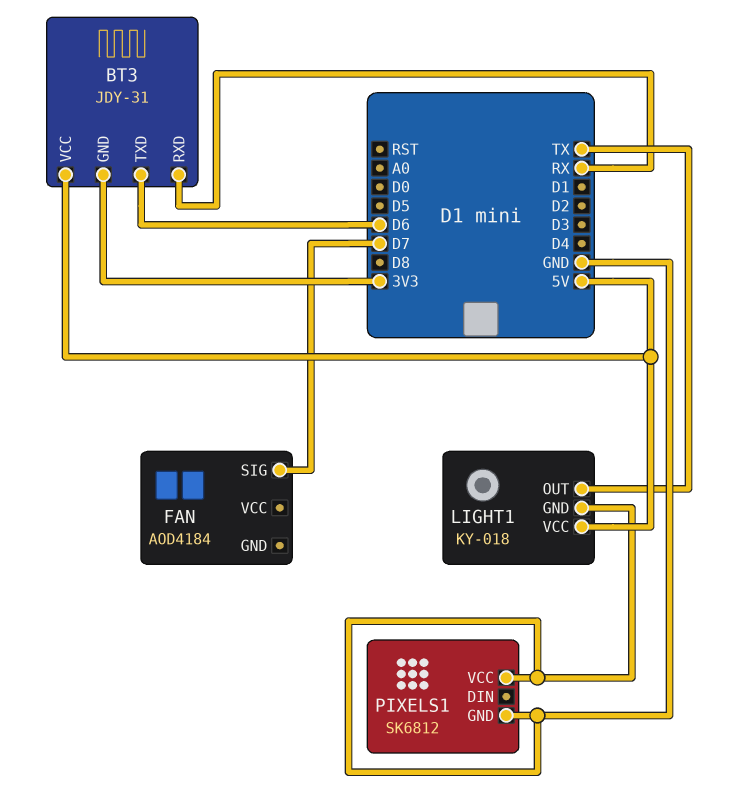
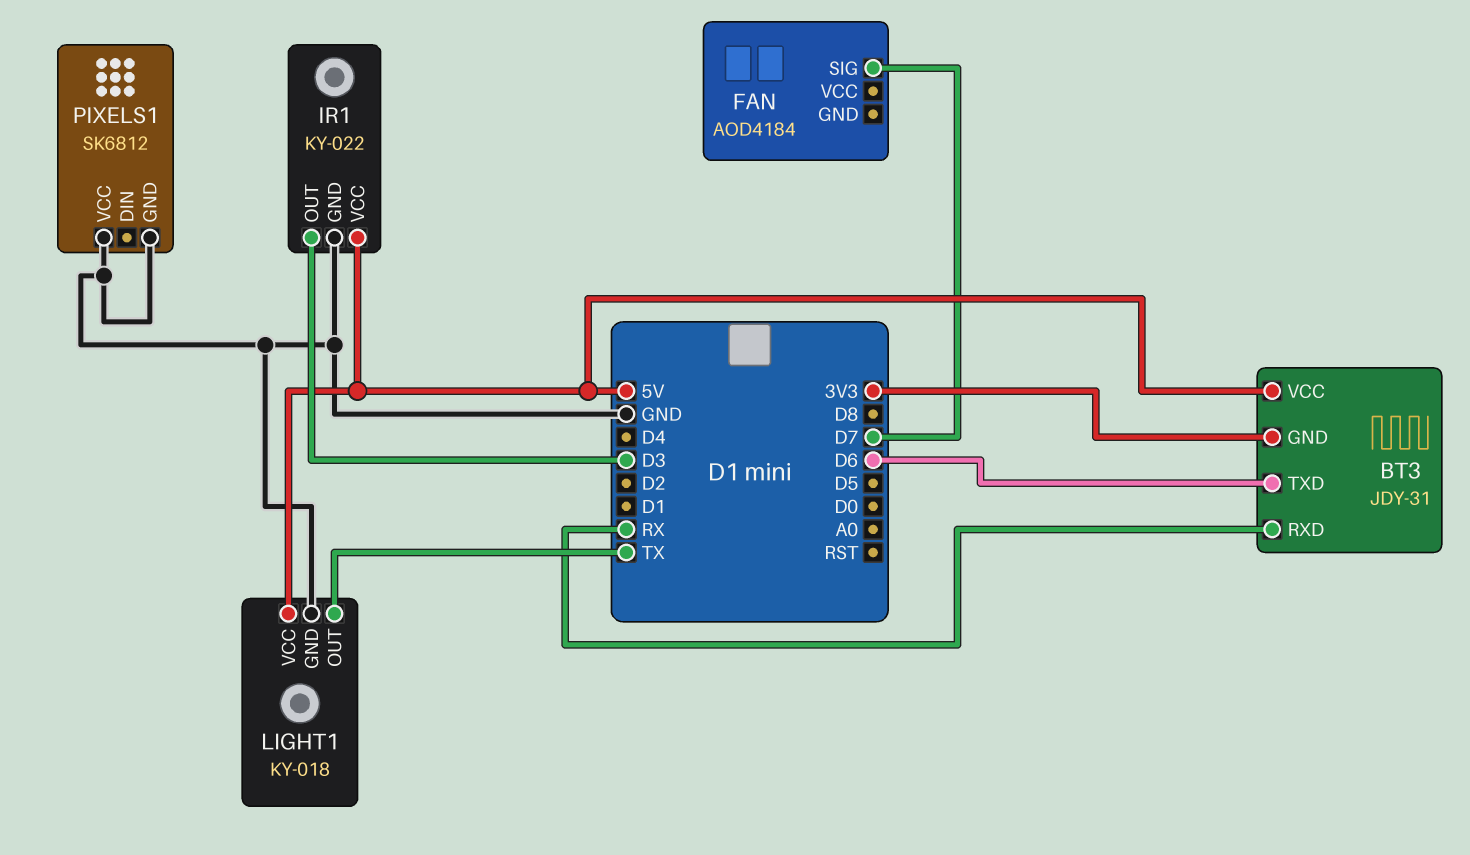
IR1: none -> KY-022
IR1 pin GND: none -> GND
IR1 pin OUT: none -> D3
IR1 pin VCC: none -> 5V

